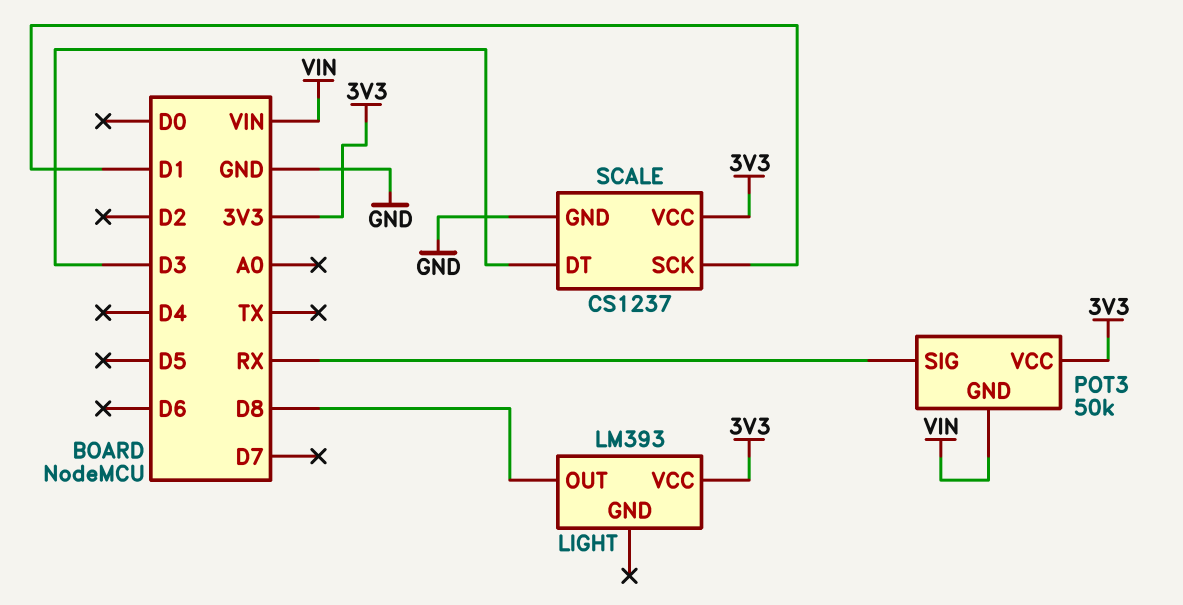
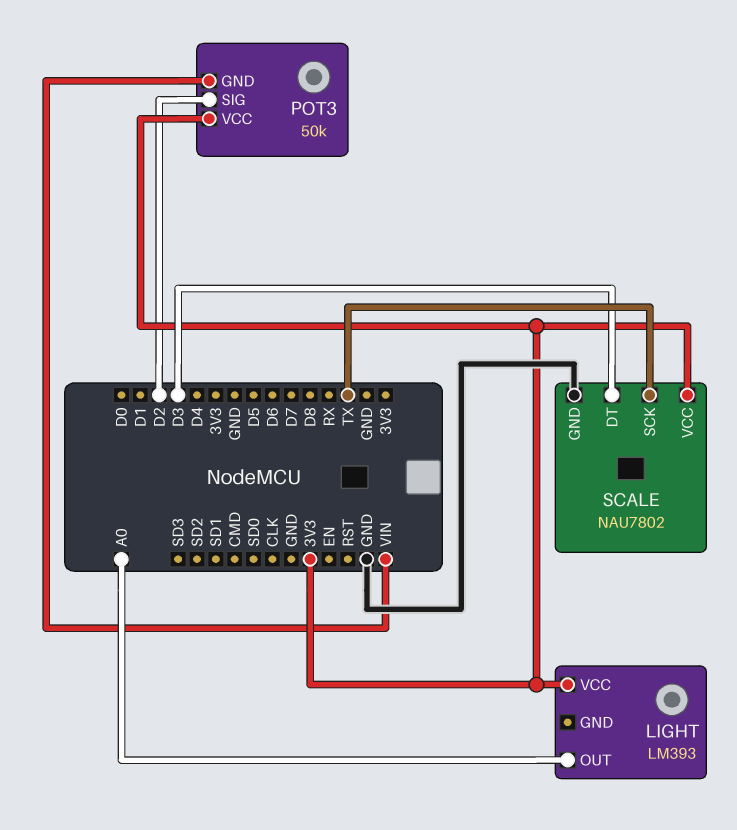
LIGHT pin OUT: D8 -> A0
POT3 pin SIG: RX -> D2
SCALE: CS1237 -> NAU7802
SCALE pin SCK: D1 -> TX

